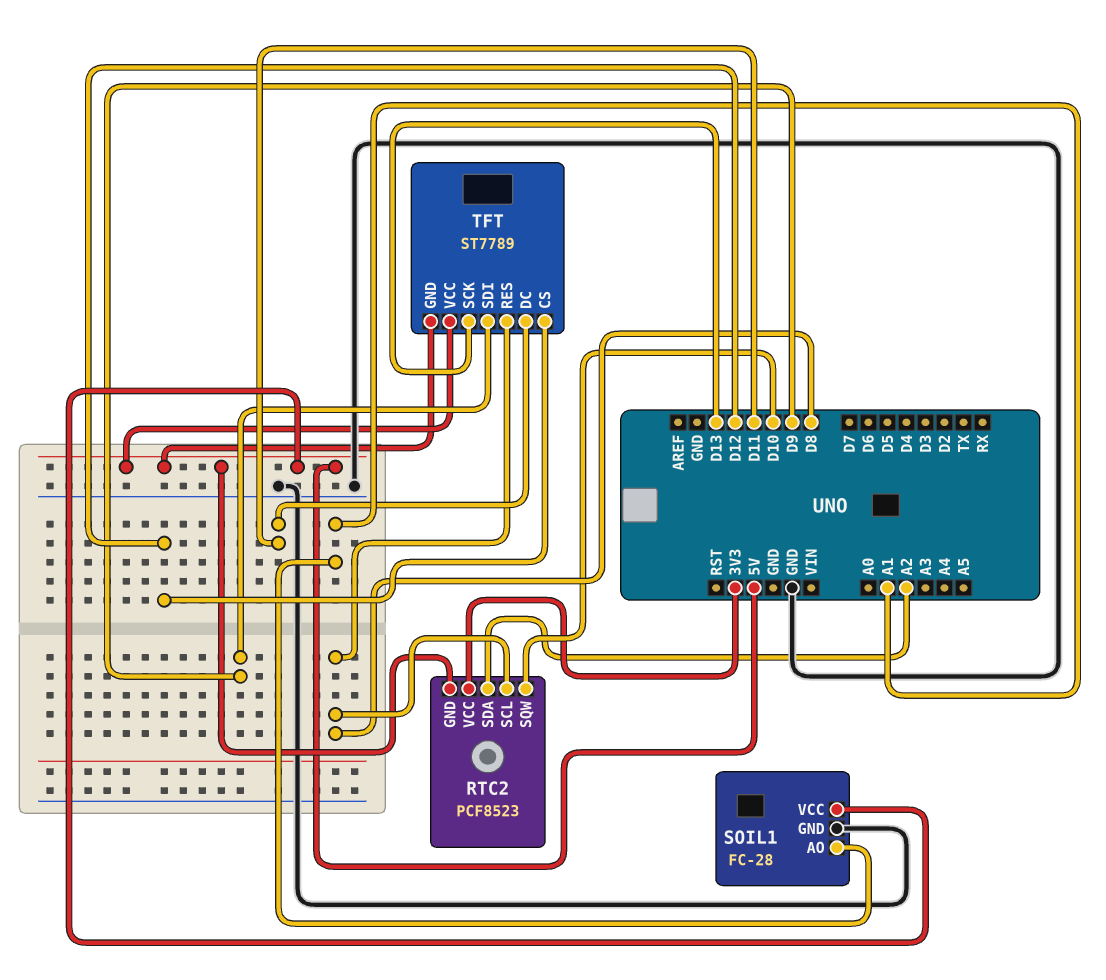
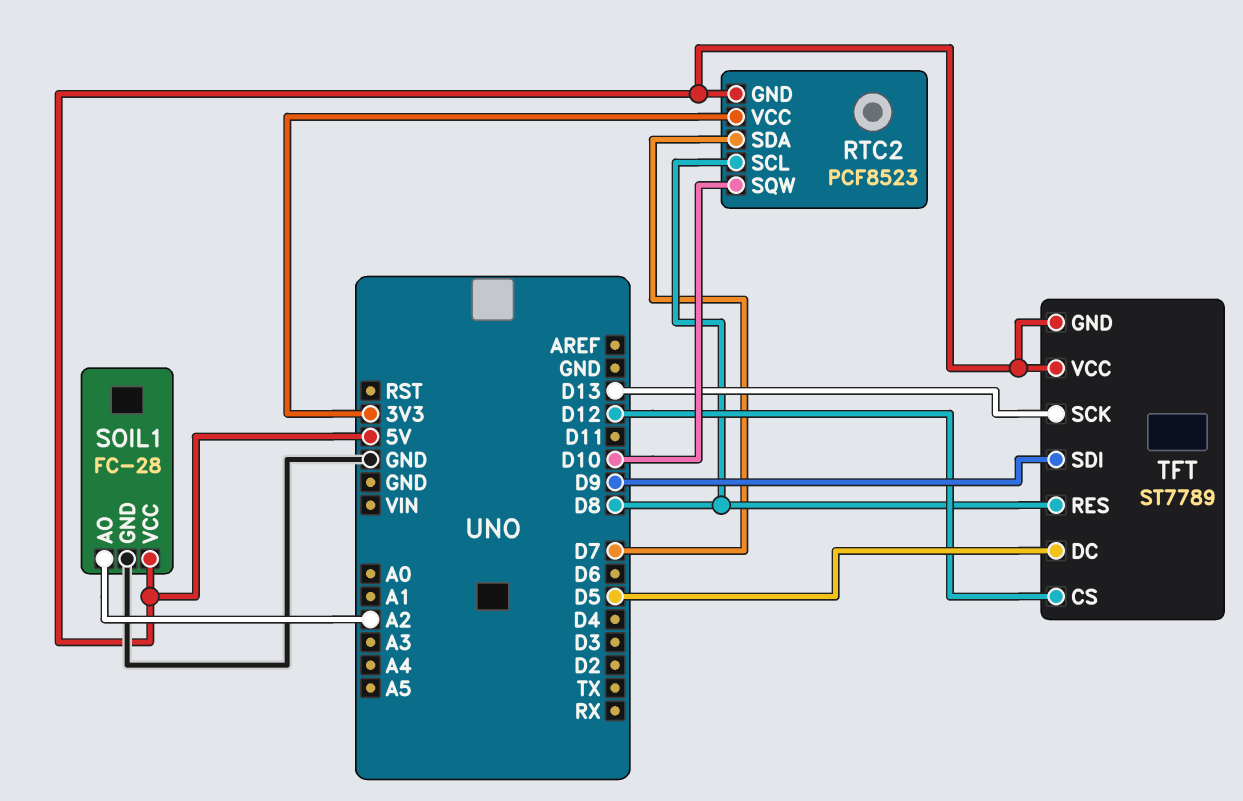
RTC2 pin SDA: A2 -> D7
SOIL1 pin AO: A1 -> A2
TFT pin DC: D11 -> D5

